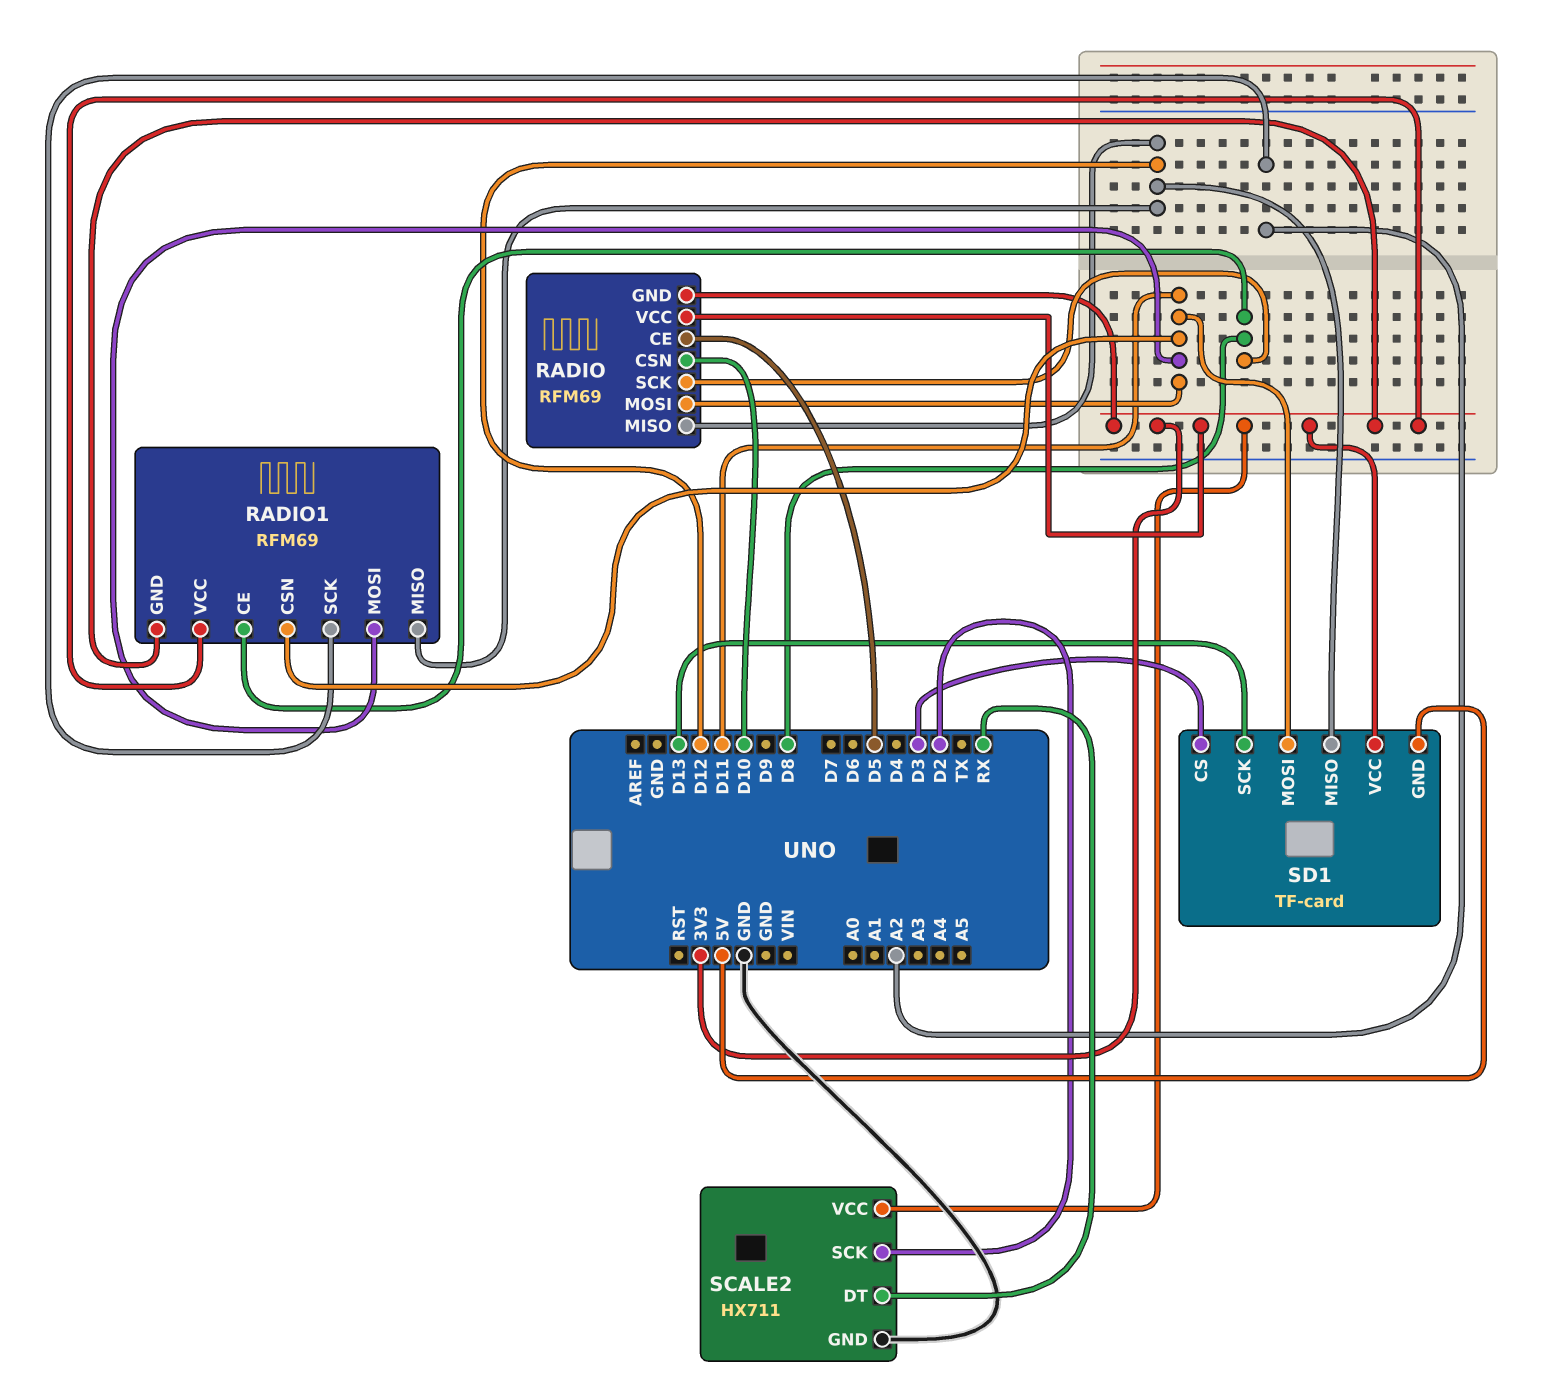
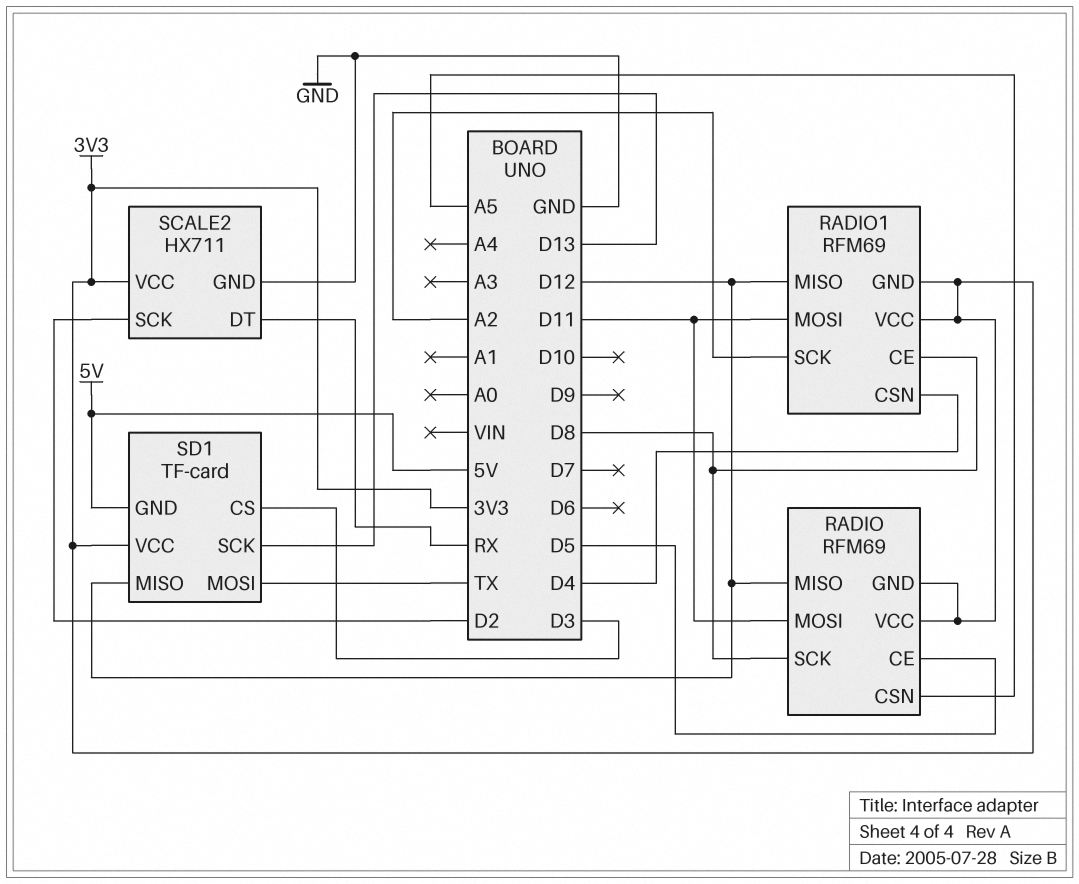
RADIO pin CSN: D10 -> A5
RADIO1 pin CSN: D11 -> D4
SD1 pin MOSI: D11 -> TX

